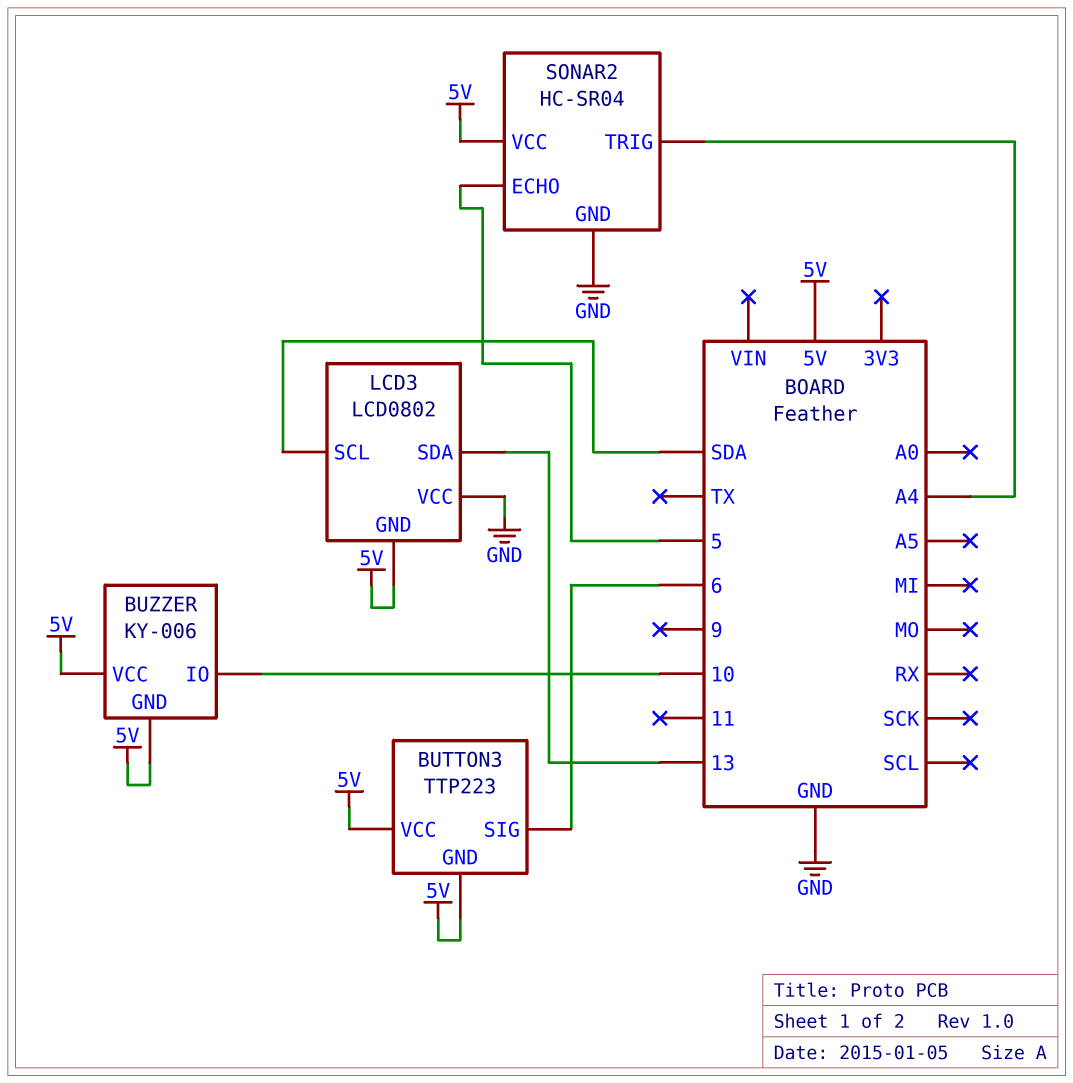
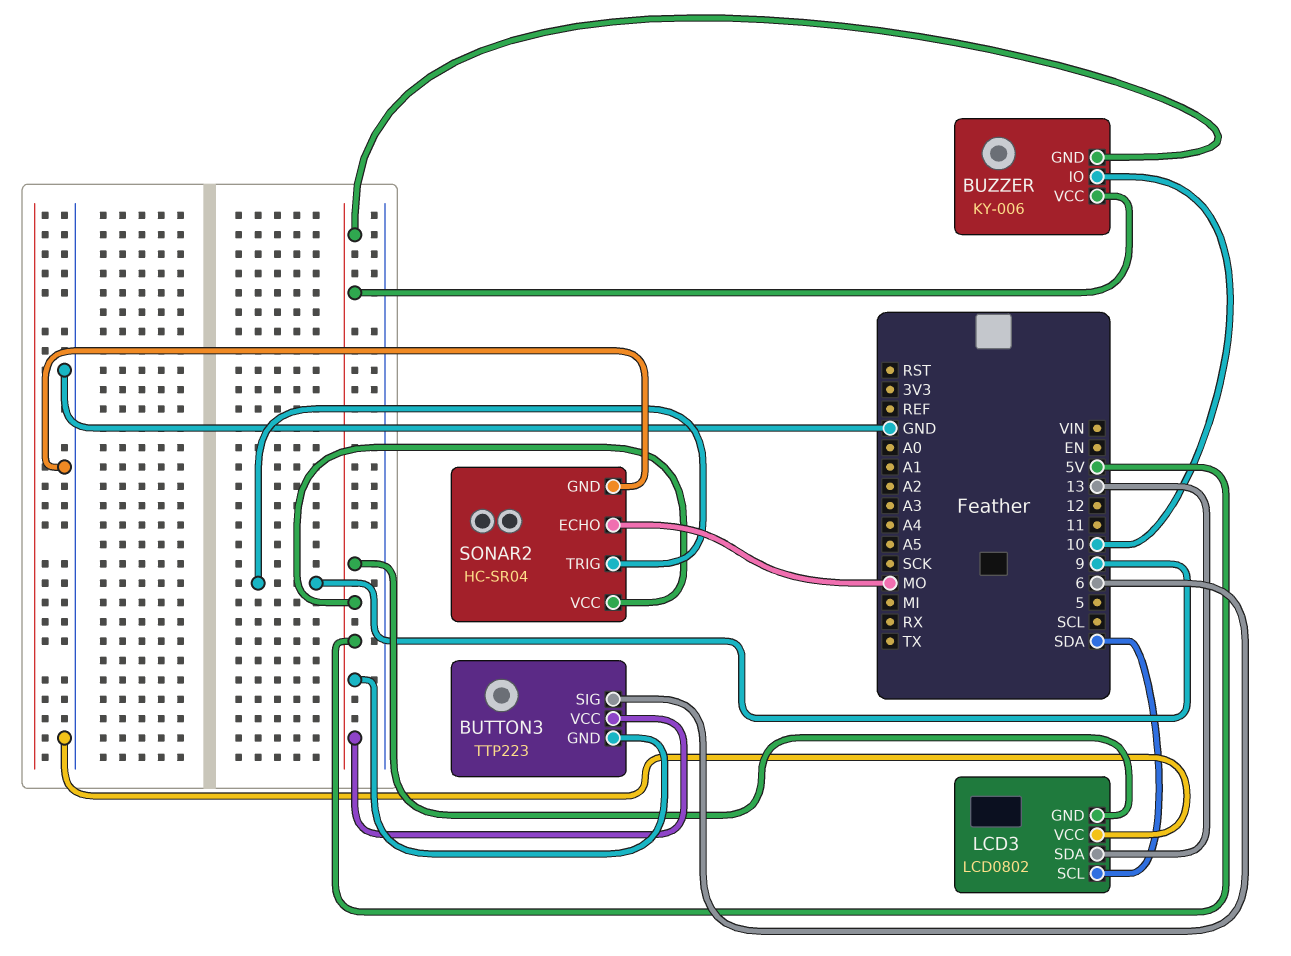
SONAR2 pin ECHO: 5 -> MO
SONAR2 pin TRIG: A4 -> 9

